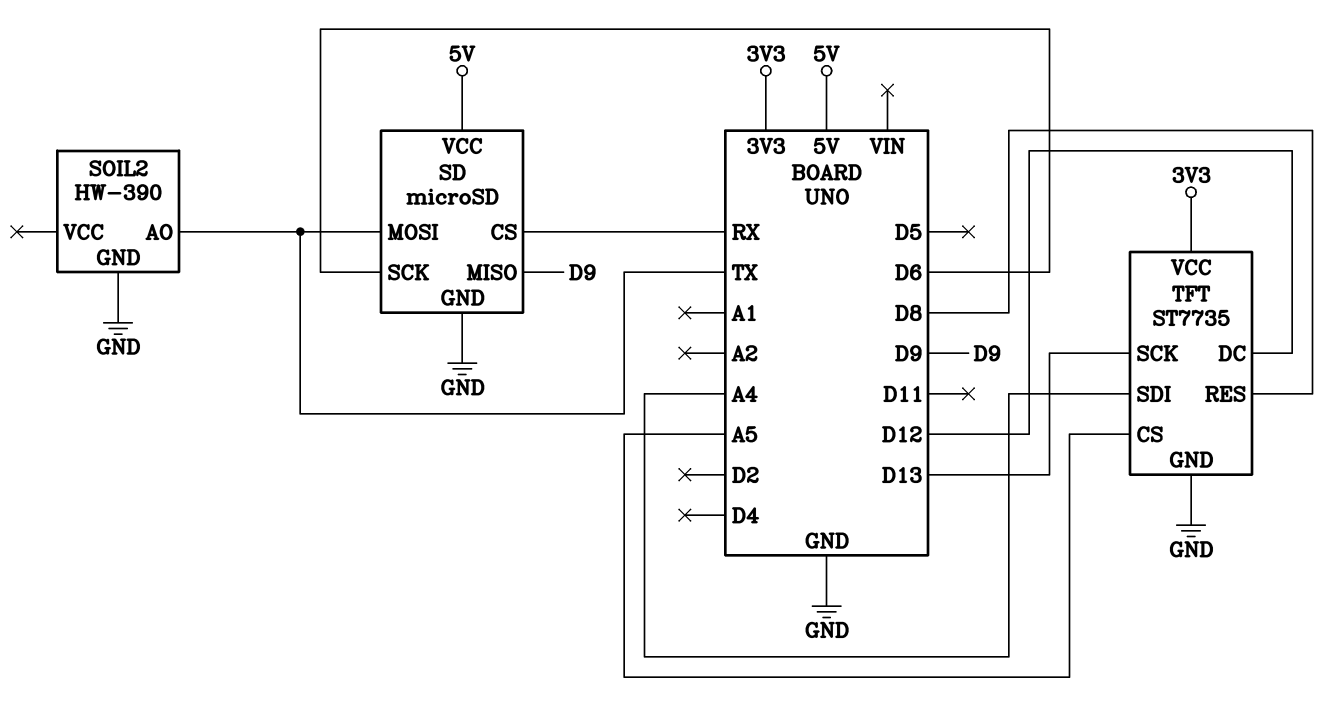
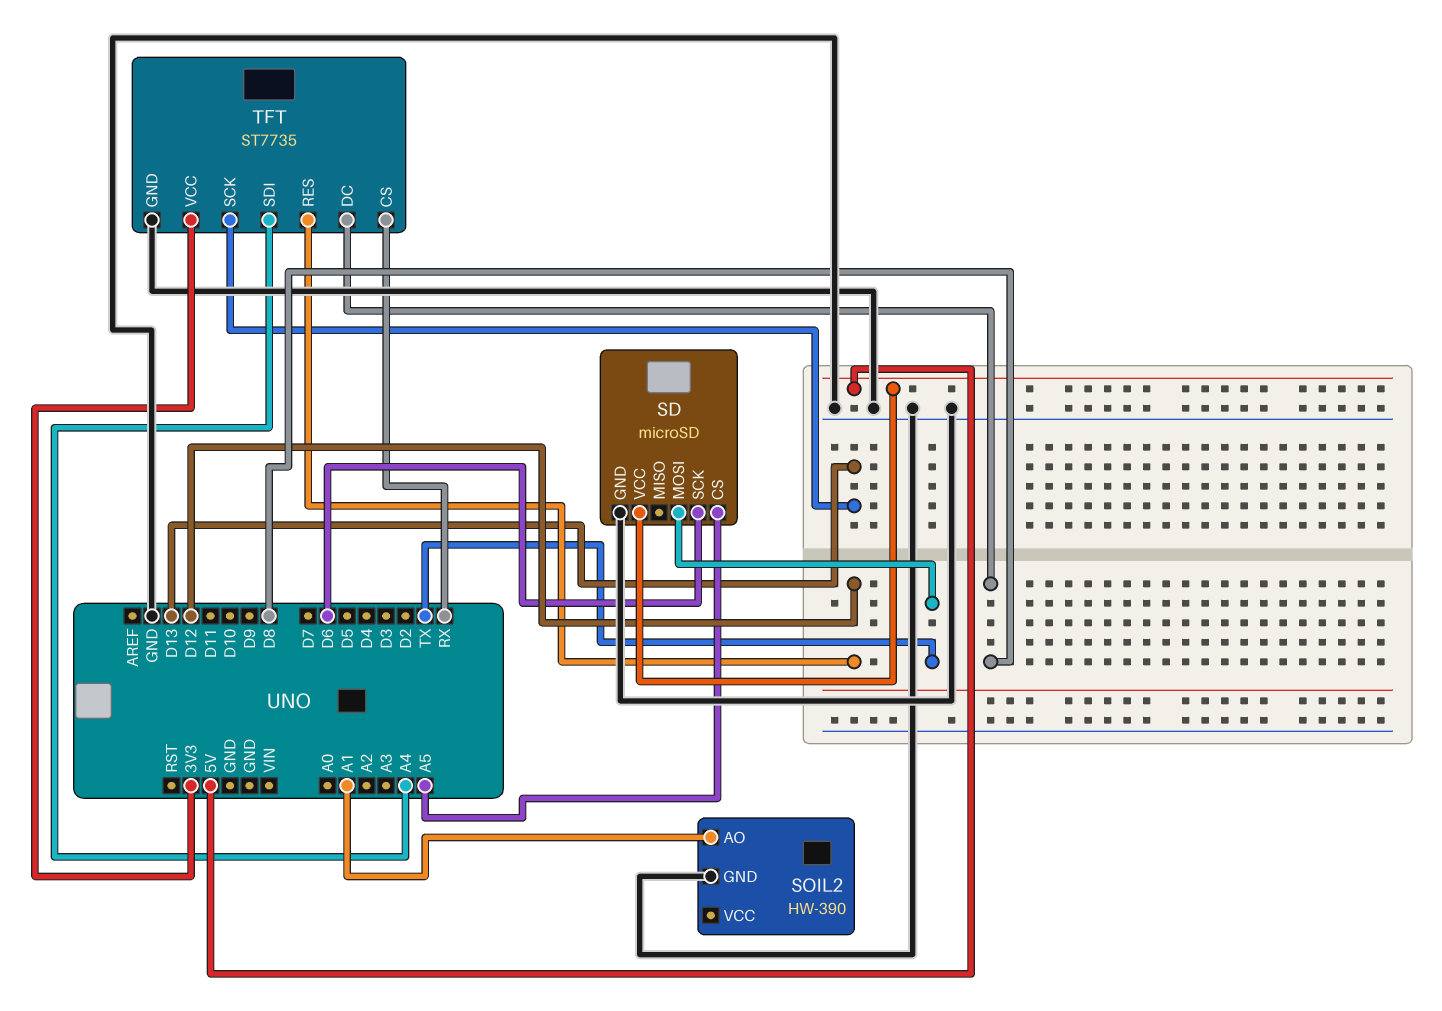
SD pin CS: RX -> A5
SD pin MISO: D9 -> none
SOIL2 pin AO: TX -> A1
TFT pin CS: A5 -> RX
TFT pin DC: D12 -> D8
TFT pin RES: D8 -> D12

